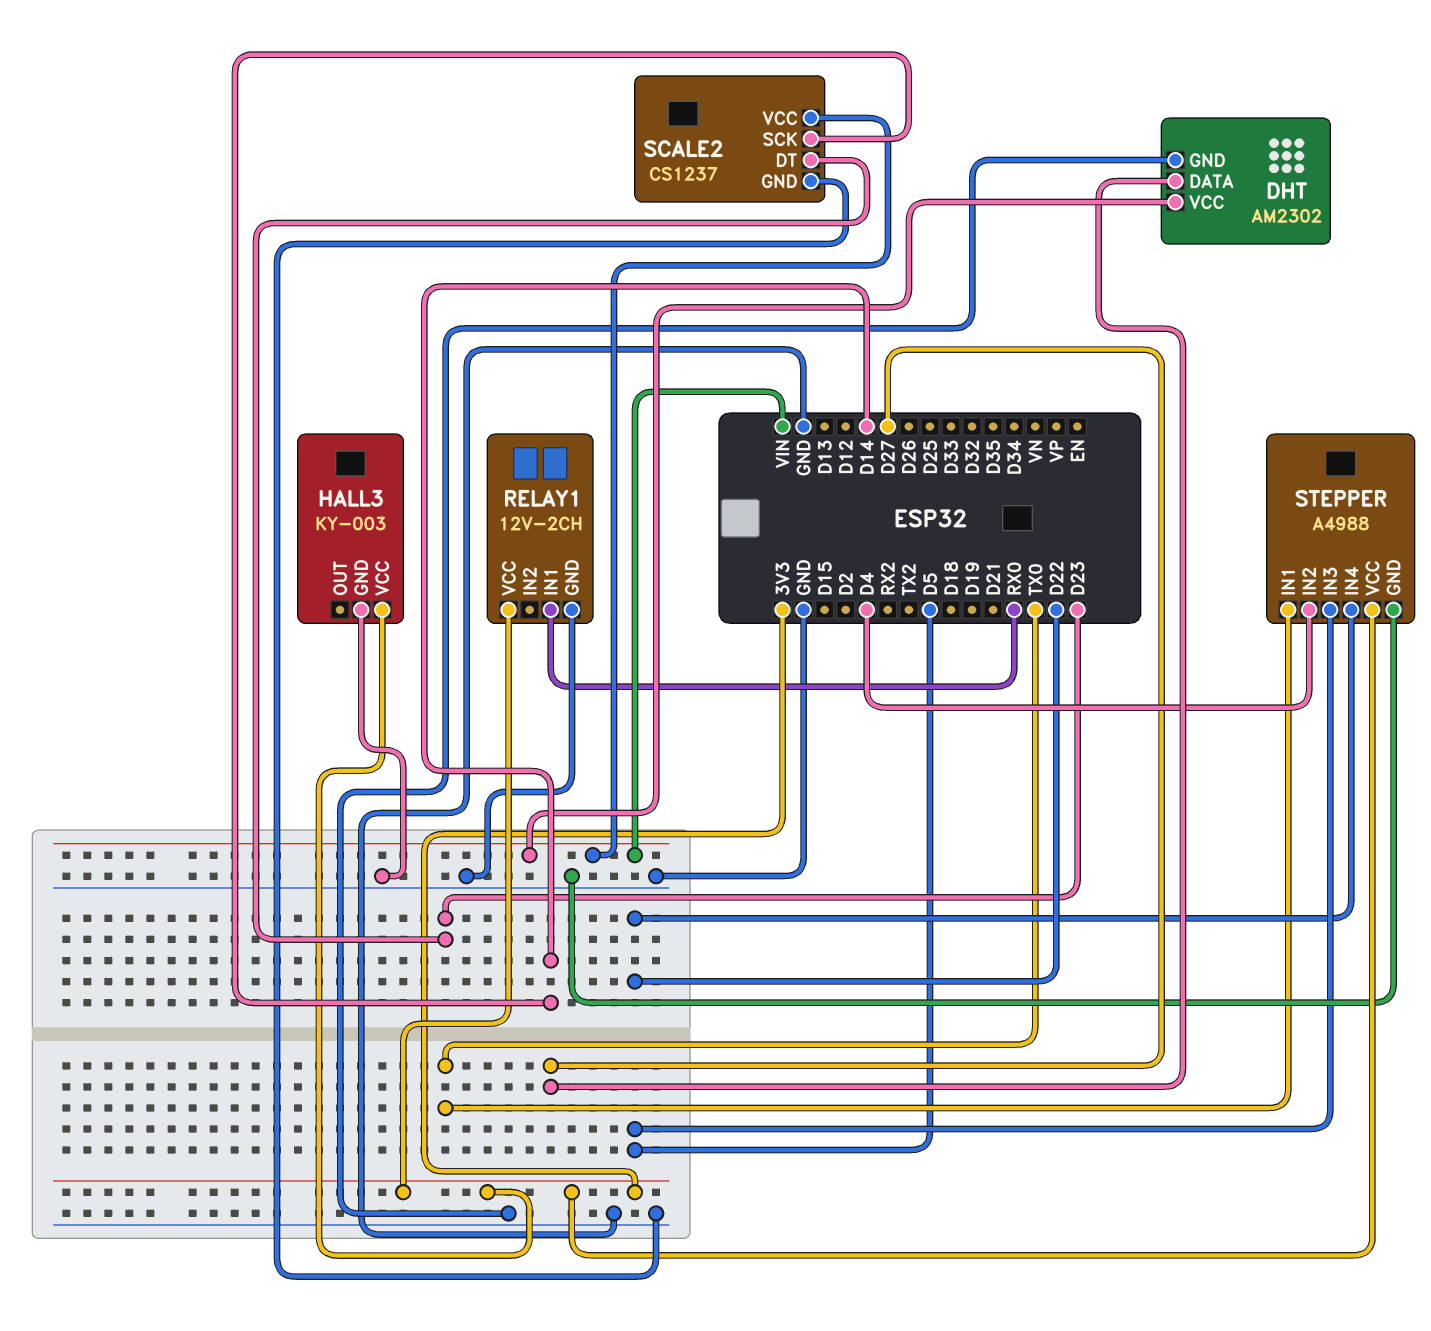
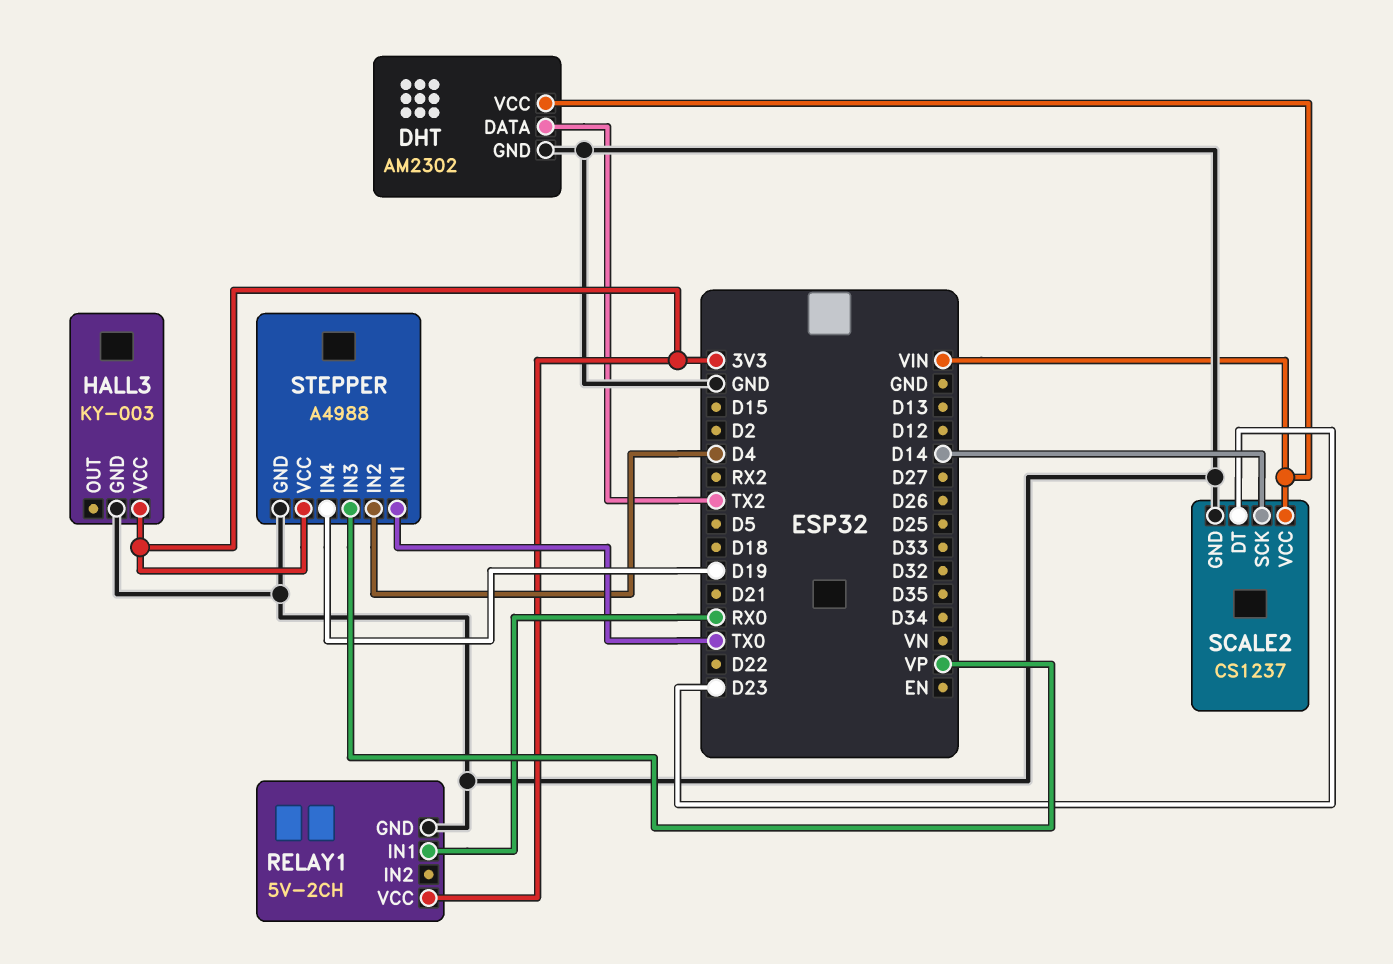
DHT pin DATA: D27 -> TX2
RELAY1: 12V-2CH -> 5V-2CH
STEPPER pin IN3: D5 -> VP
STEPPER pin IN4: D22 -> D19

